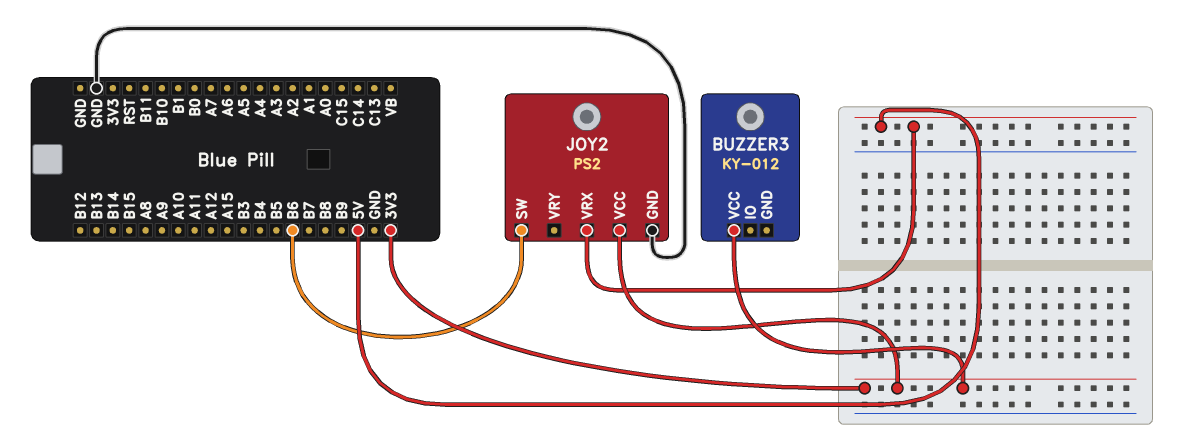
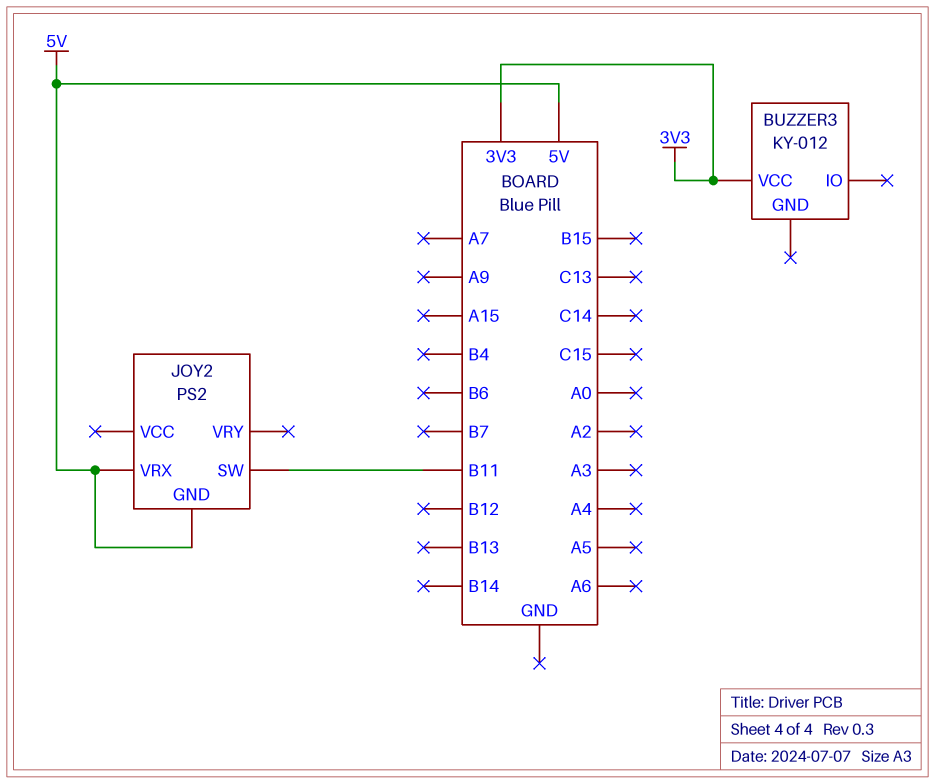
JOY2 pin GND: GND -> 5V
JOY2 pin SW: B6 -> B11
JOY2 pin VCC: 3V3 -> none

